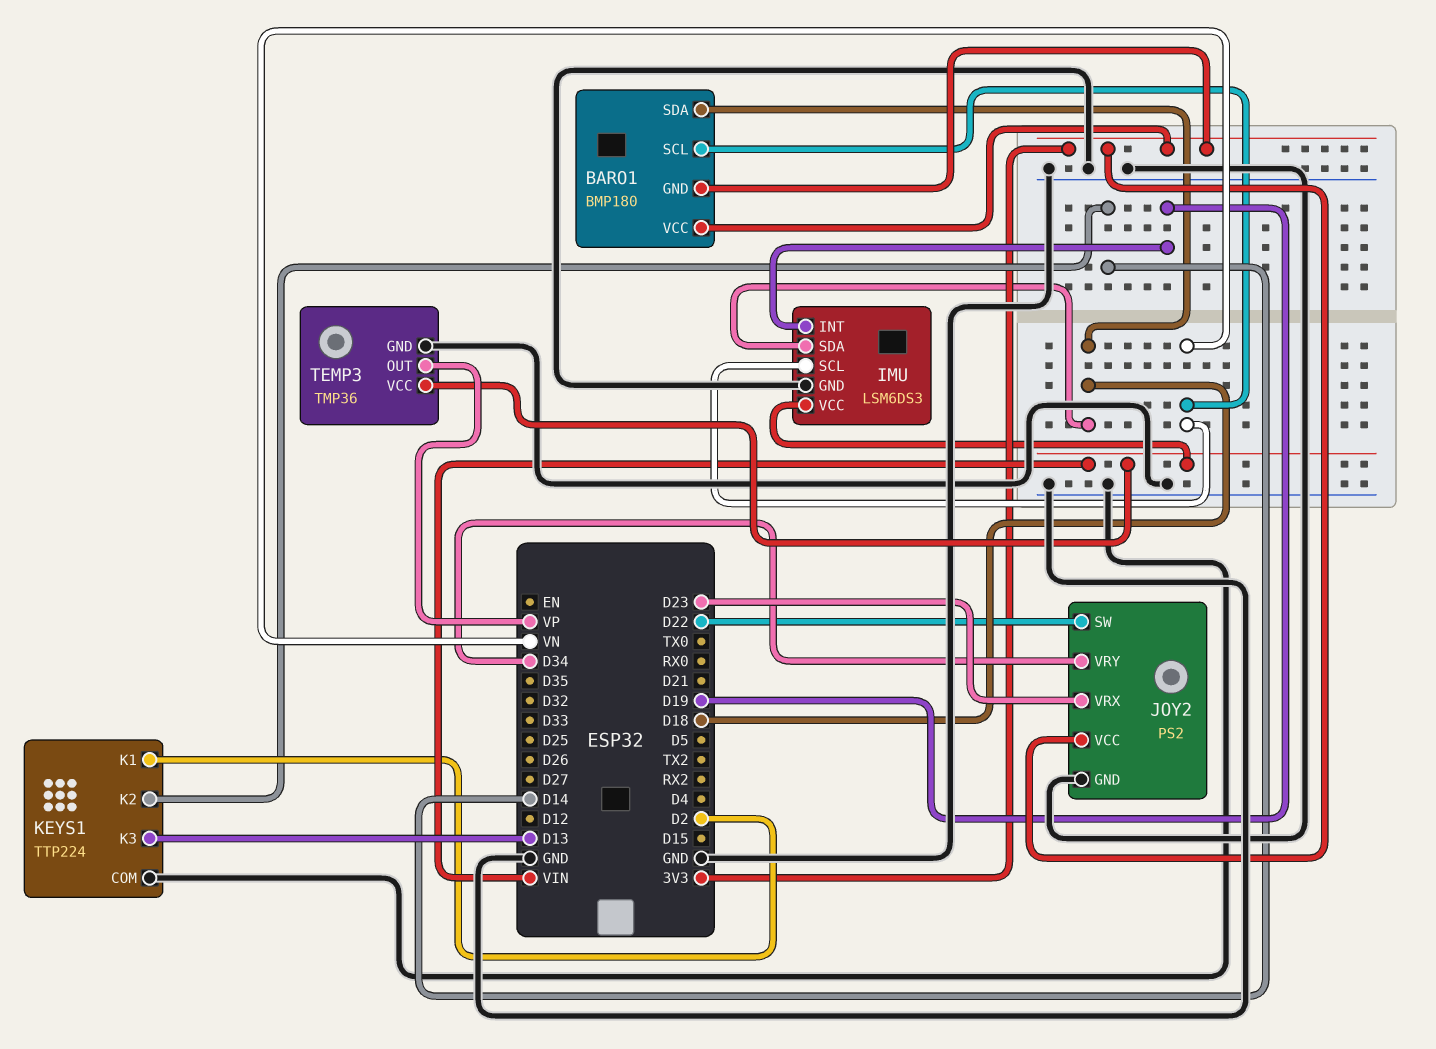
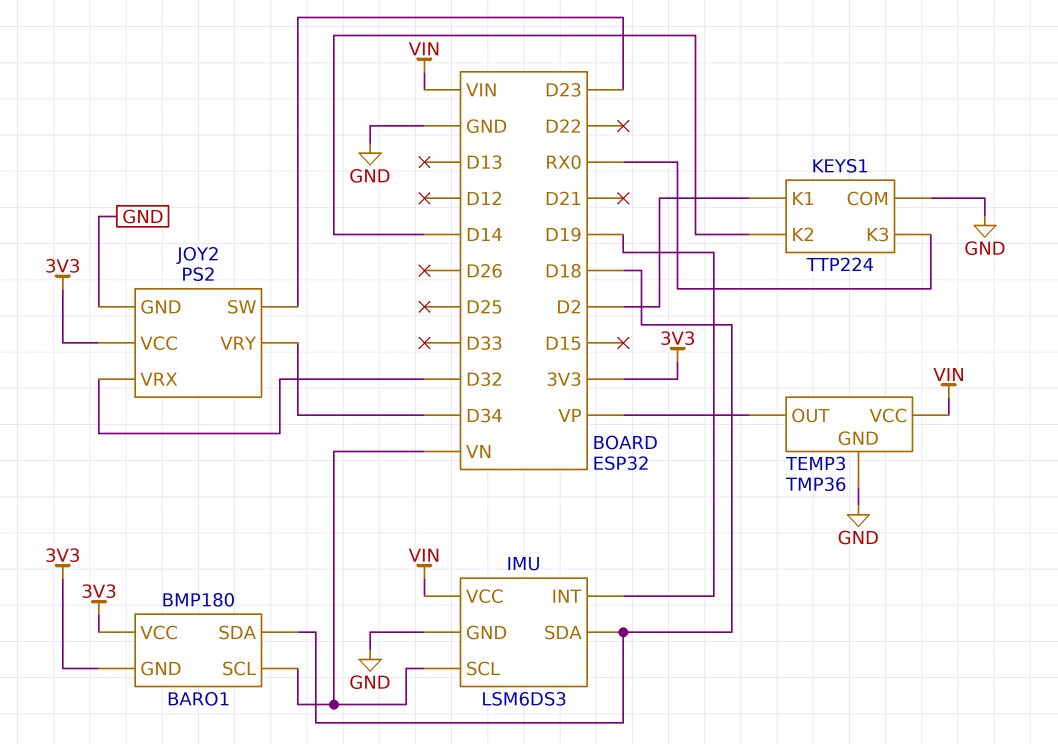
JOY2 pin SW: D22 -> D23
JOY2 pin VRX: D23 -> D32
KEYS1 pin K3: D13 -> RX0

